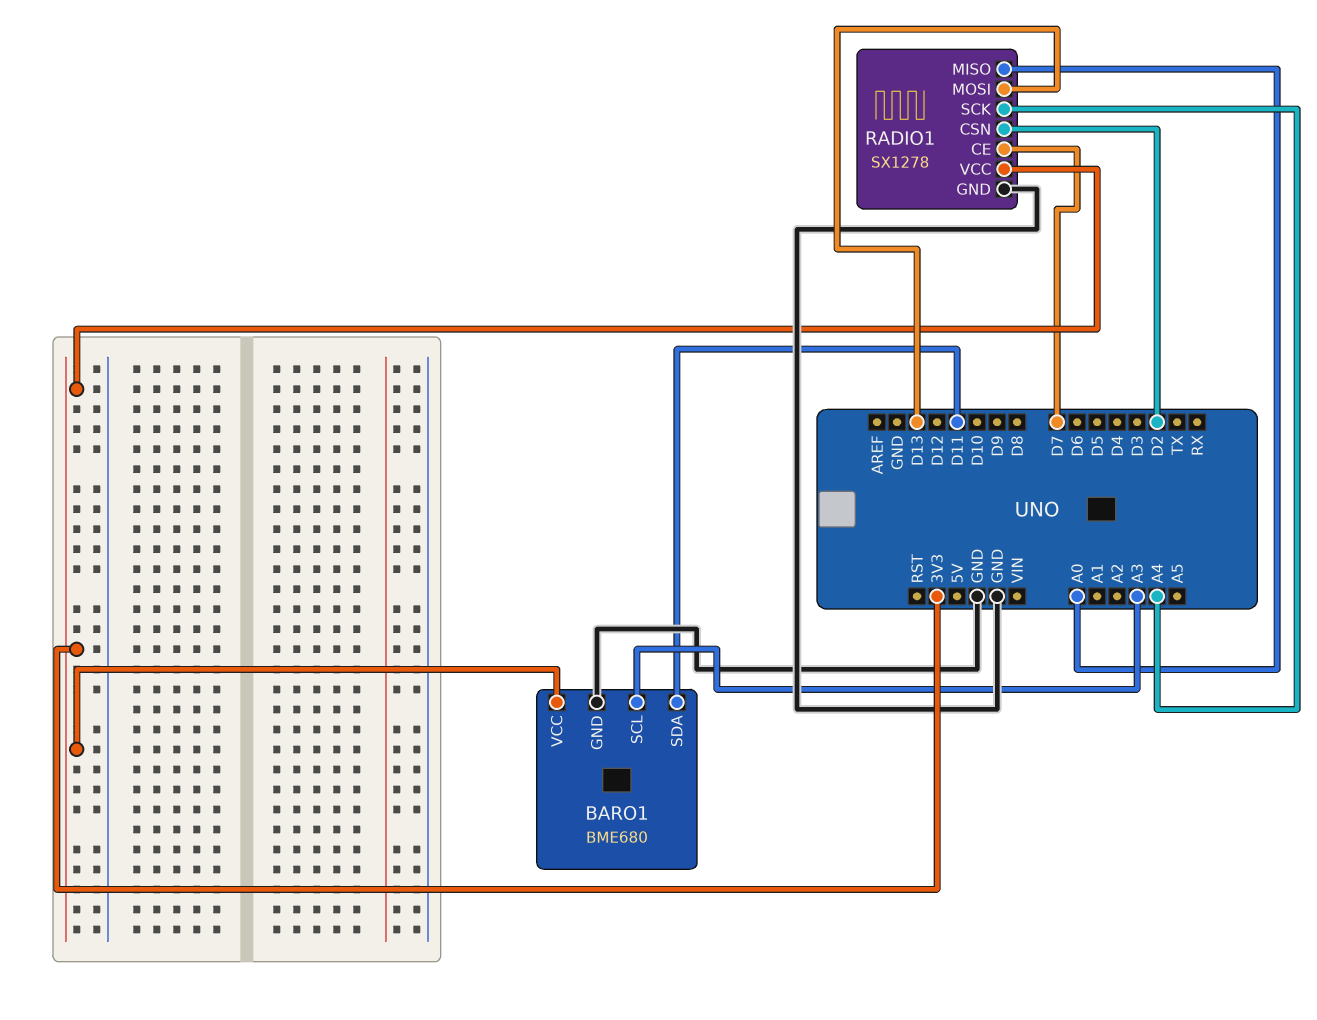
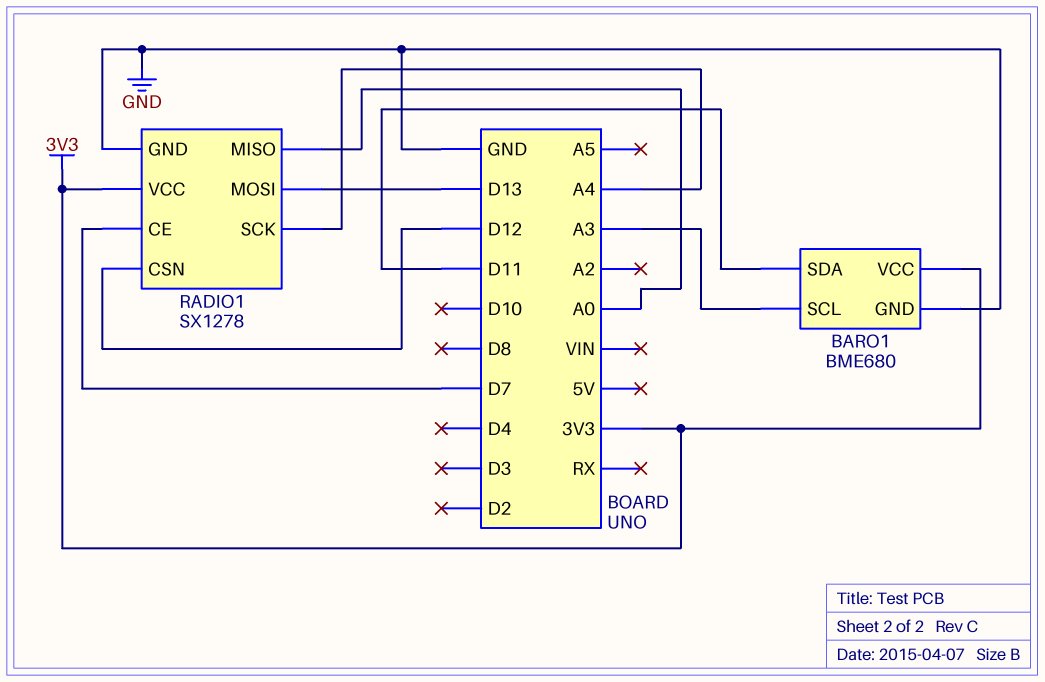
RADIO1 pin CSN: D2 -> D12

